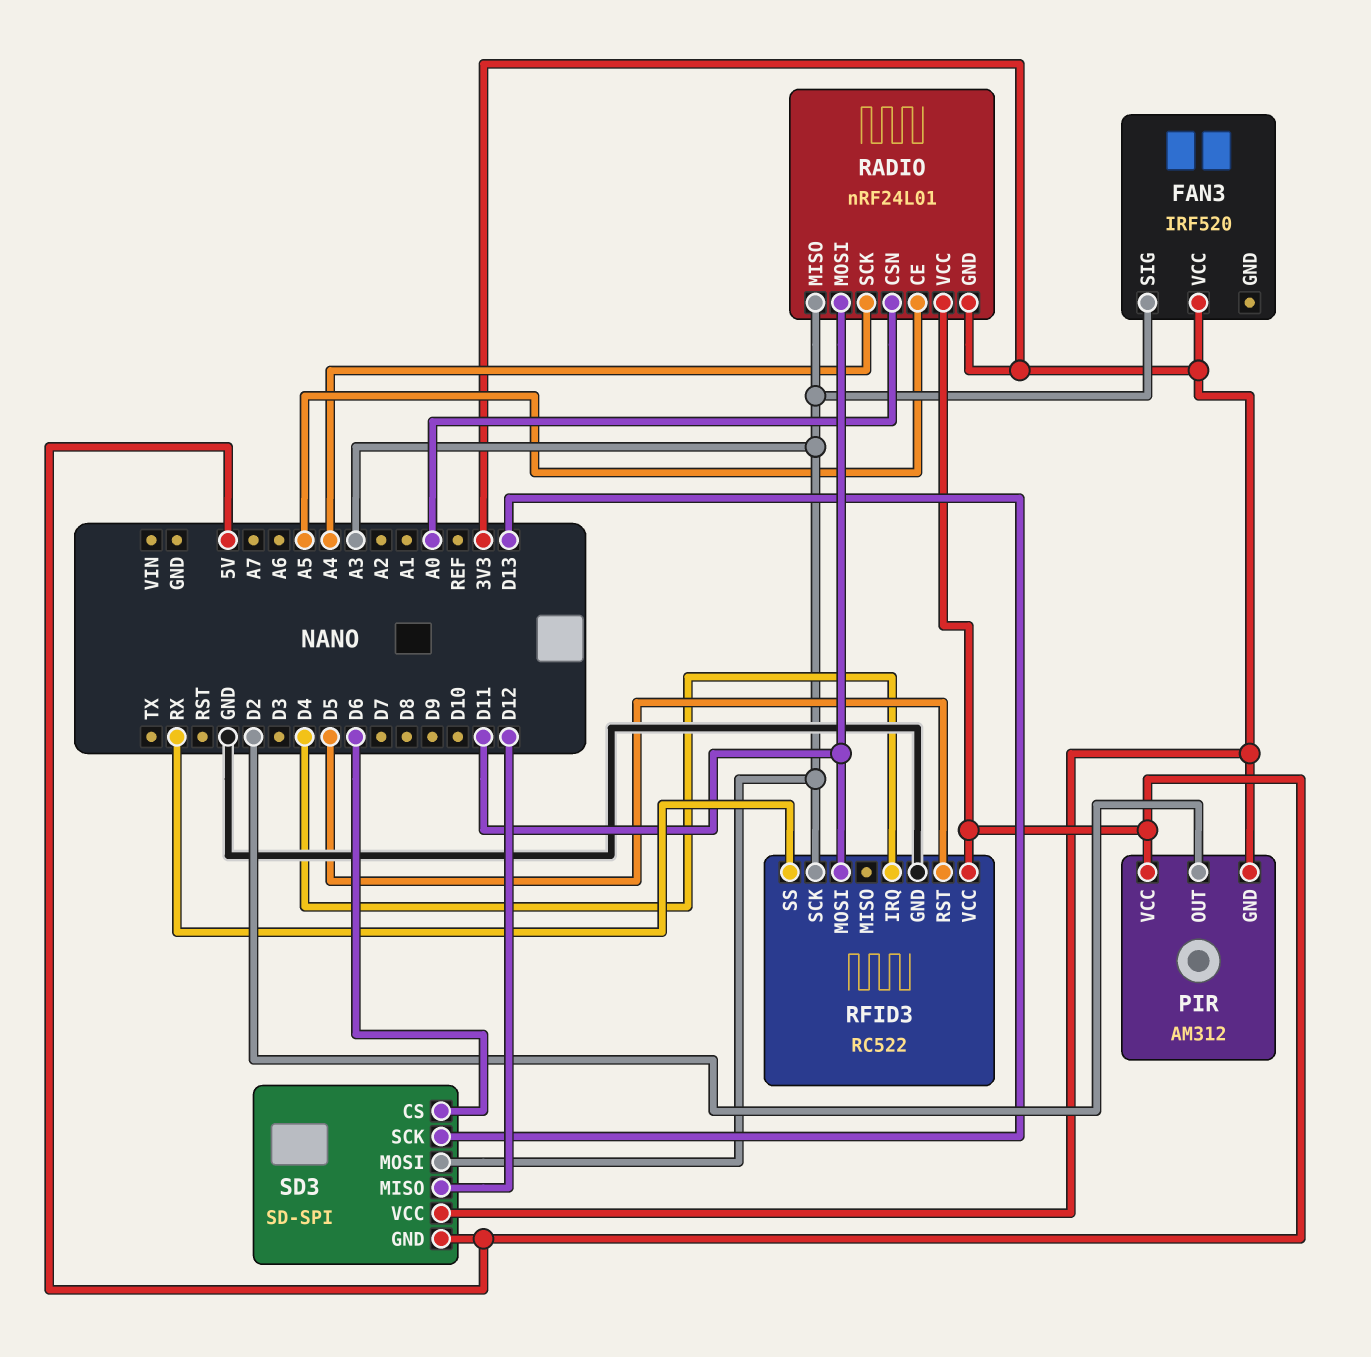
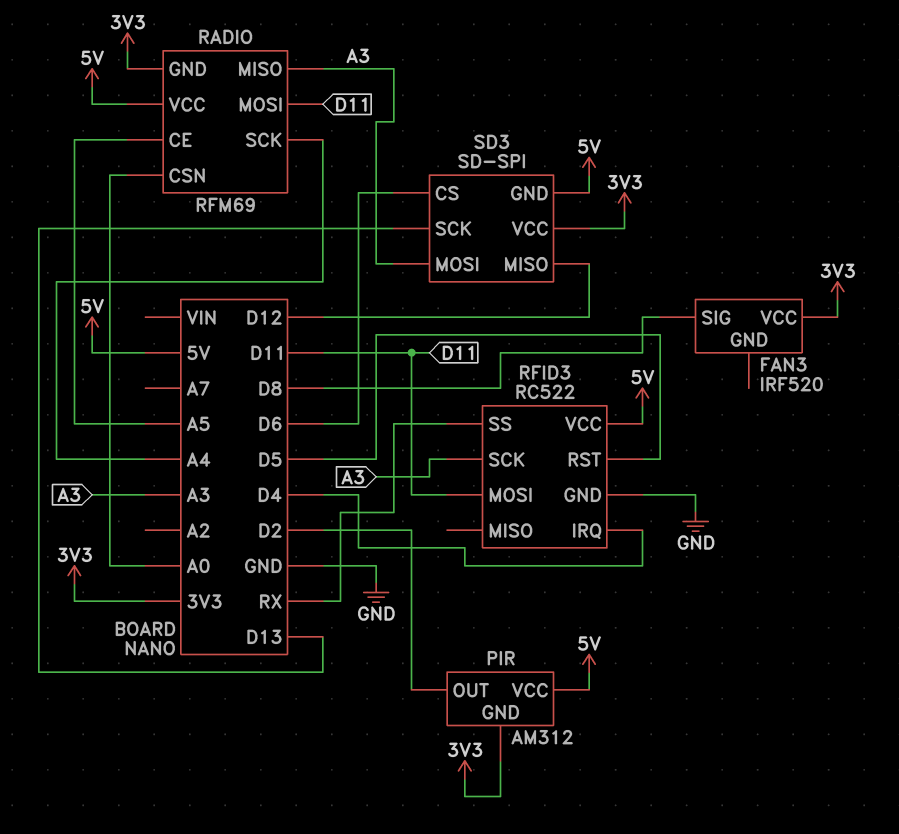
FAN3 pin SIG: A3 -> D8
RADIO: nRF24L01 -> RFM69

